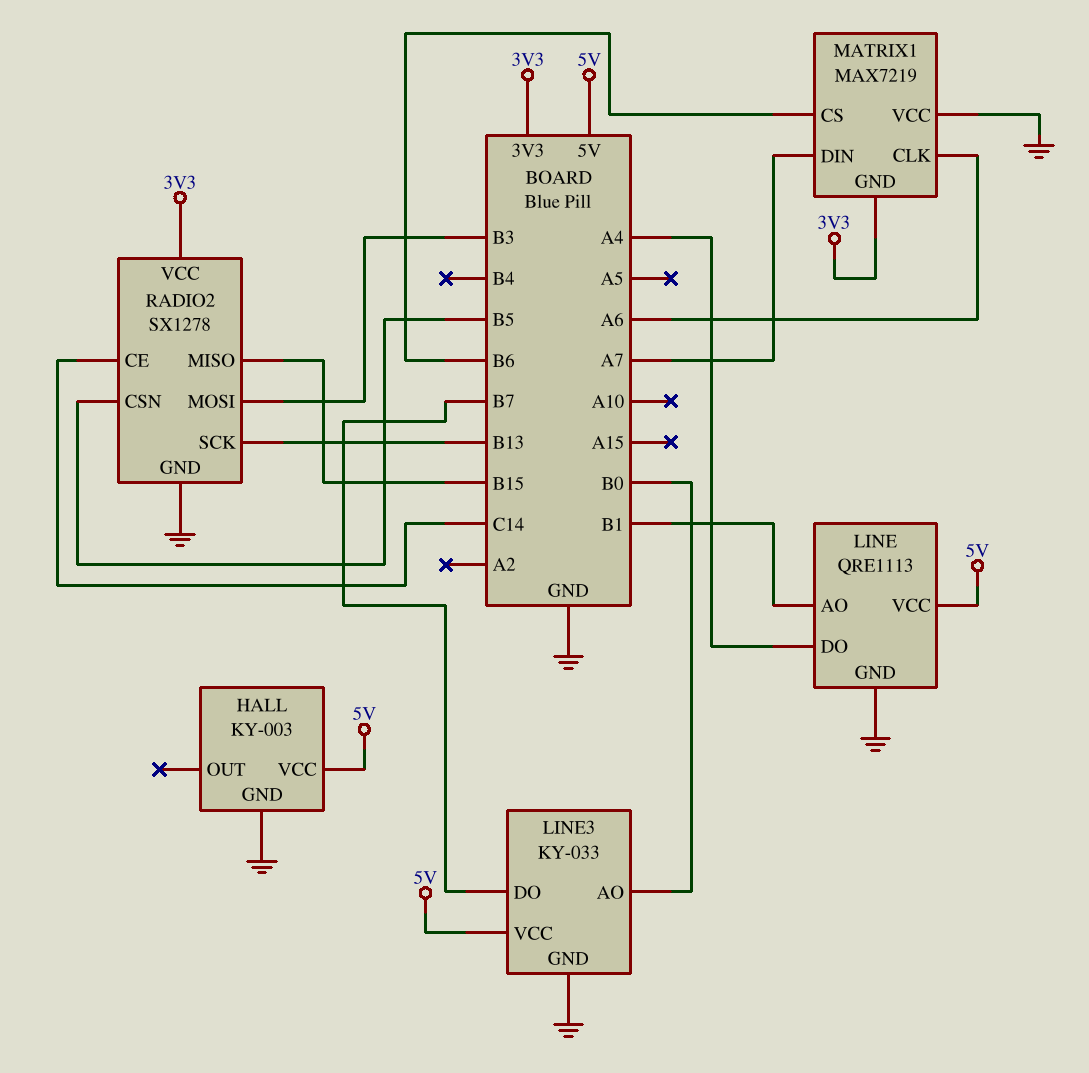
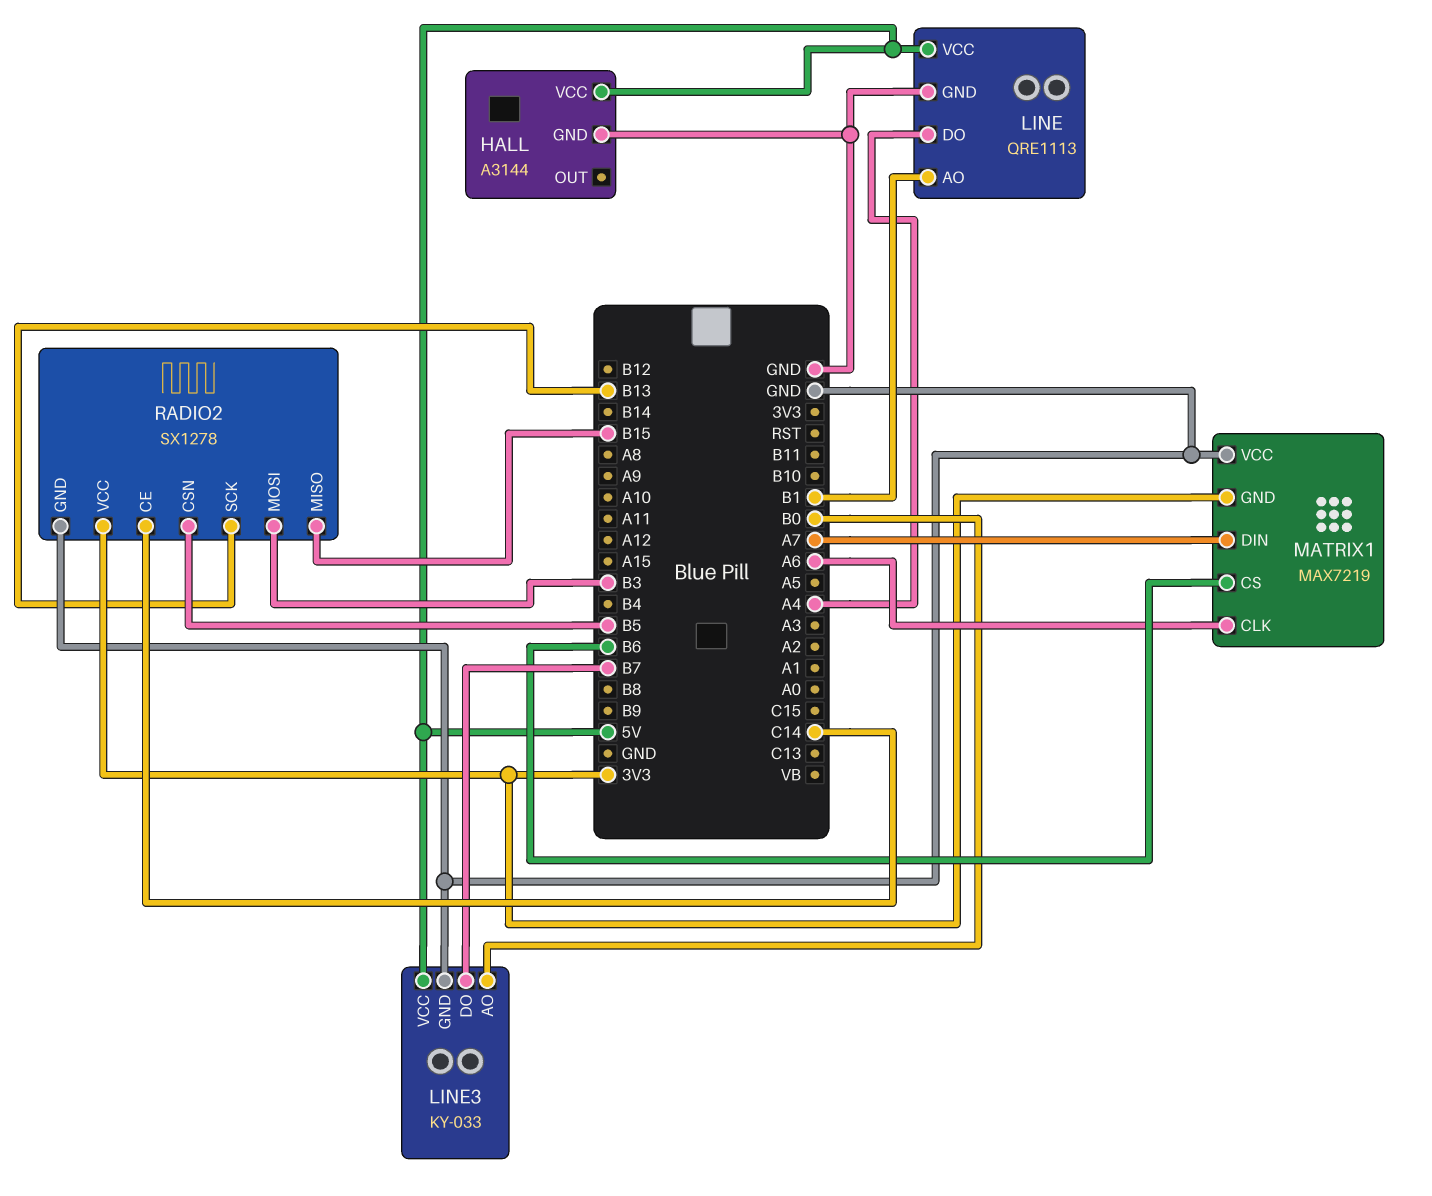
HALL: KY-003 -> A3144

